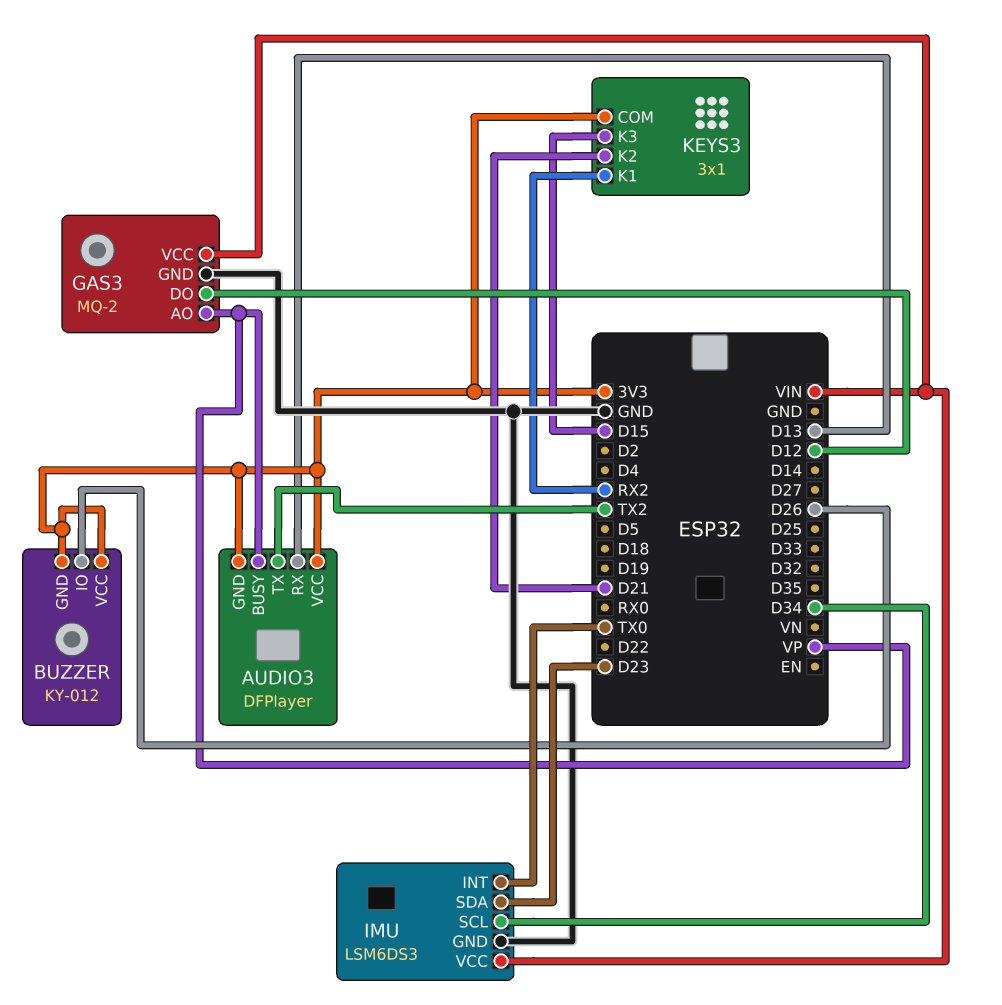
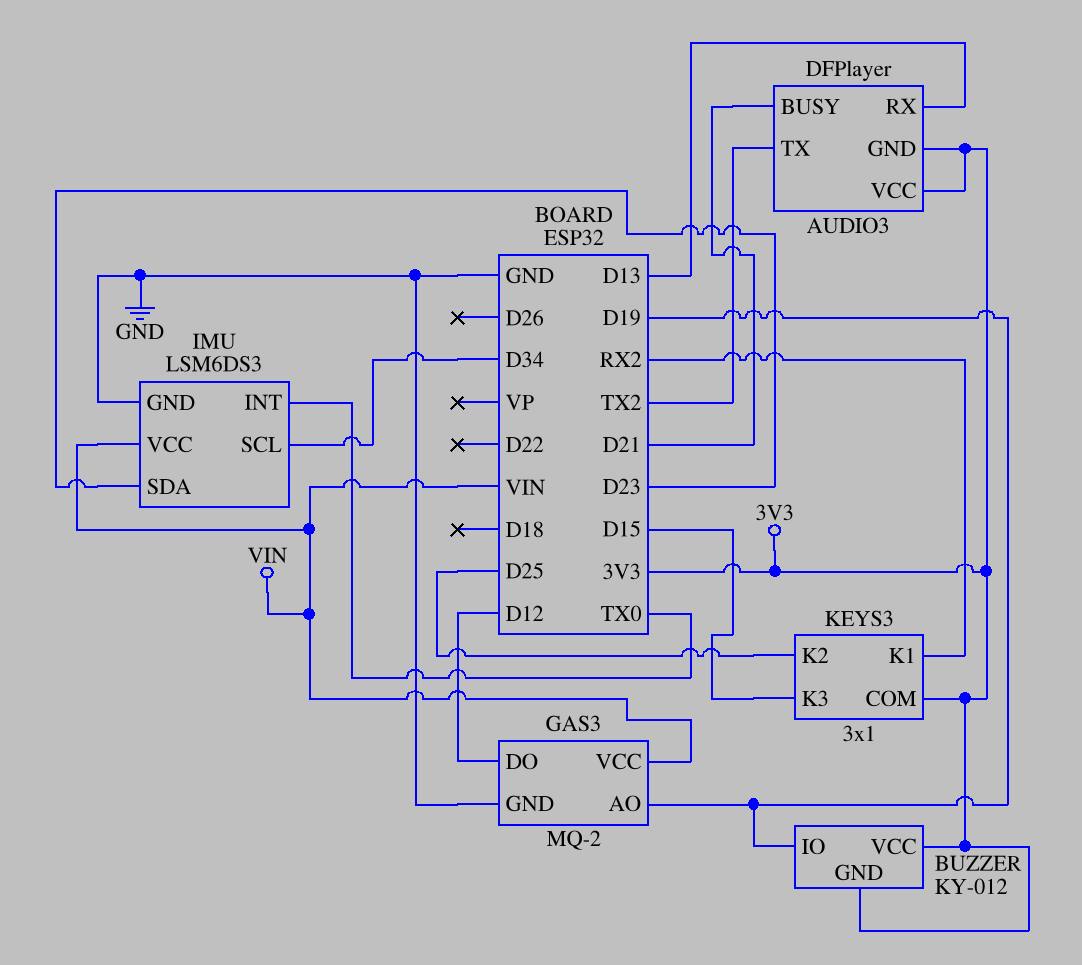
AUDIO3 pin BUSY: VP -> D21
BUZZER pin IO: D26 -> D19
GAS3 pin AO: VP -> D19
KEYS3 pin K2: D21 -> D25

